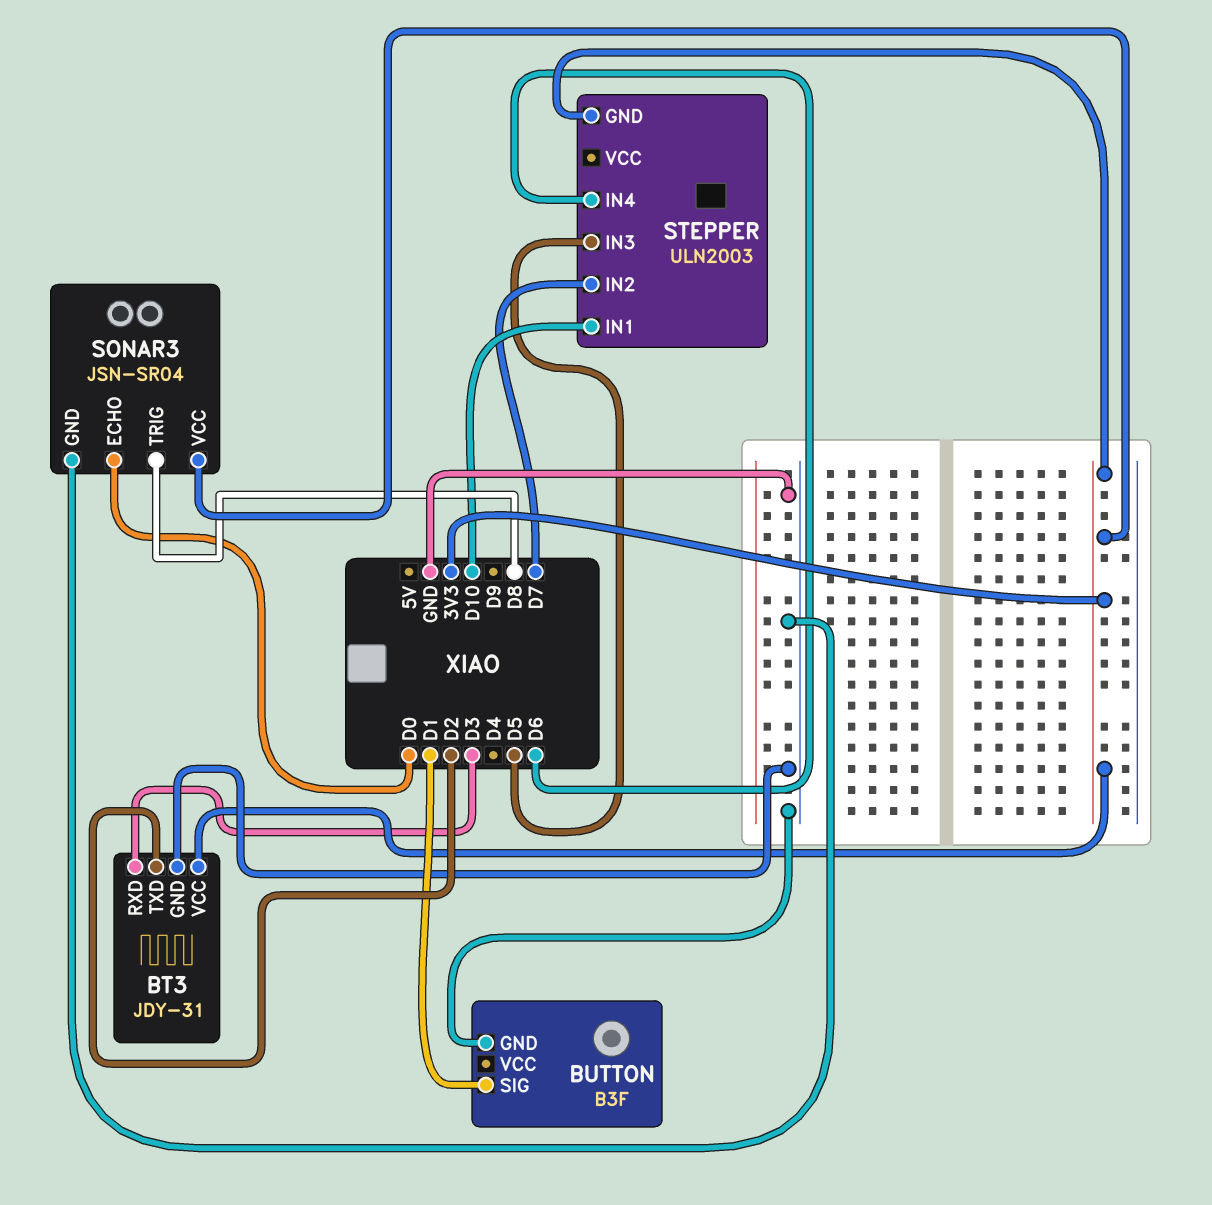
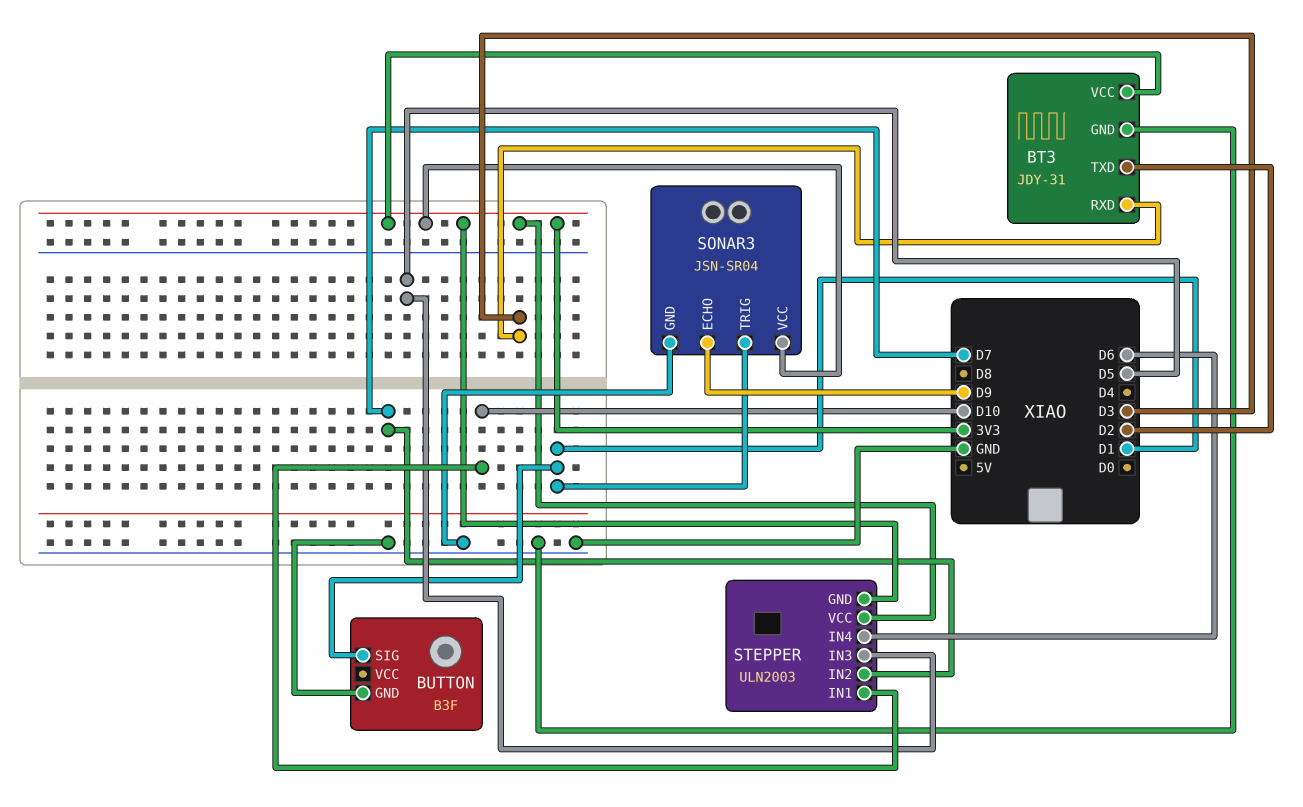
SONAR3 pin ECHO: D0 -> D9
SONAR3 pin TRIG: D8 -> D1
STEPPER pin VCC: none -> 3V3

